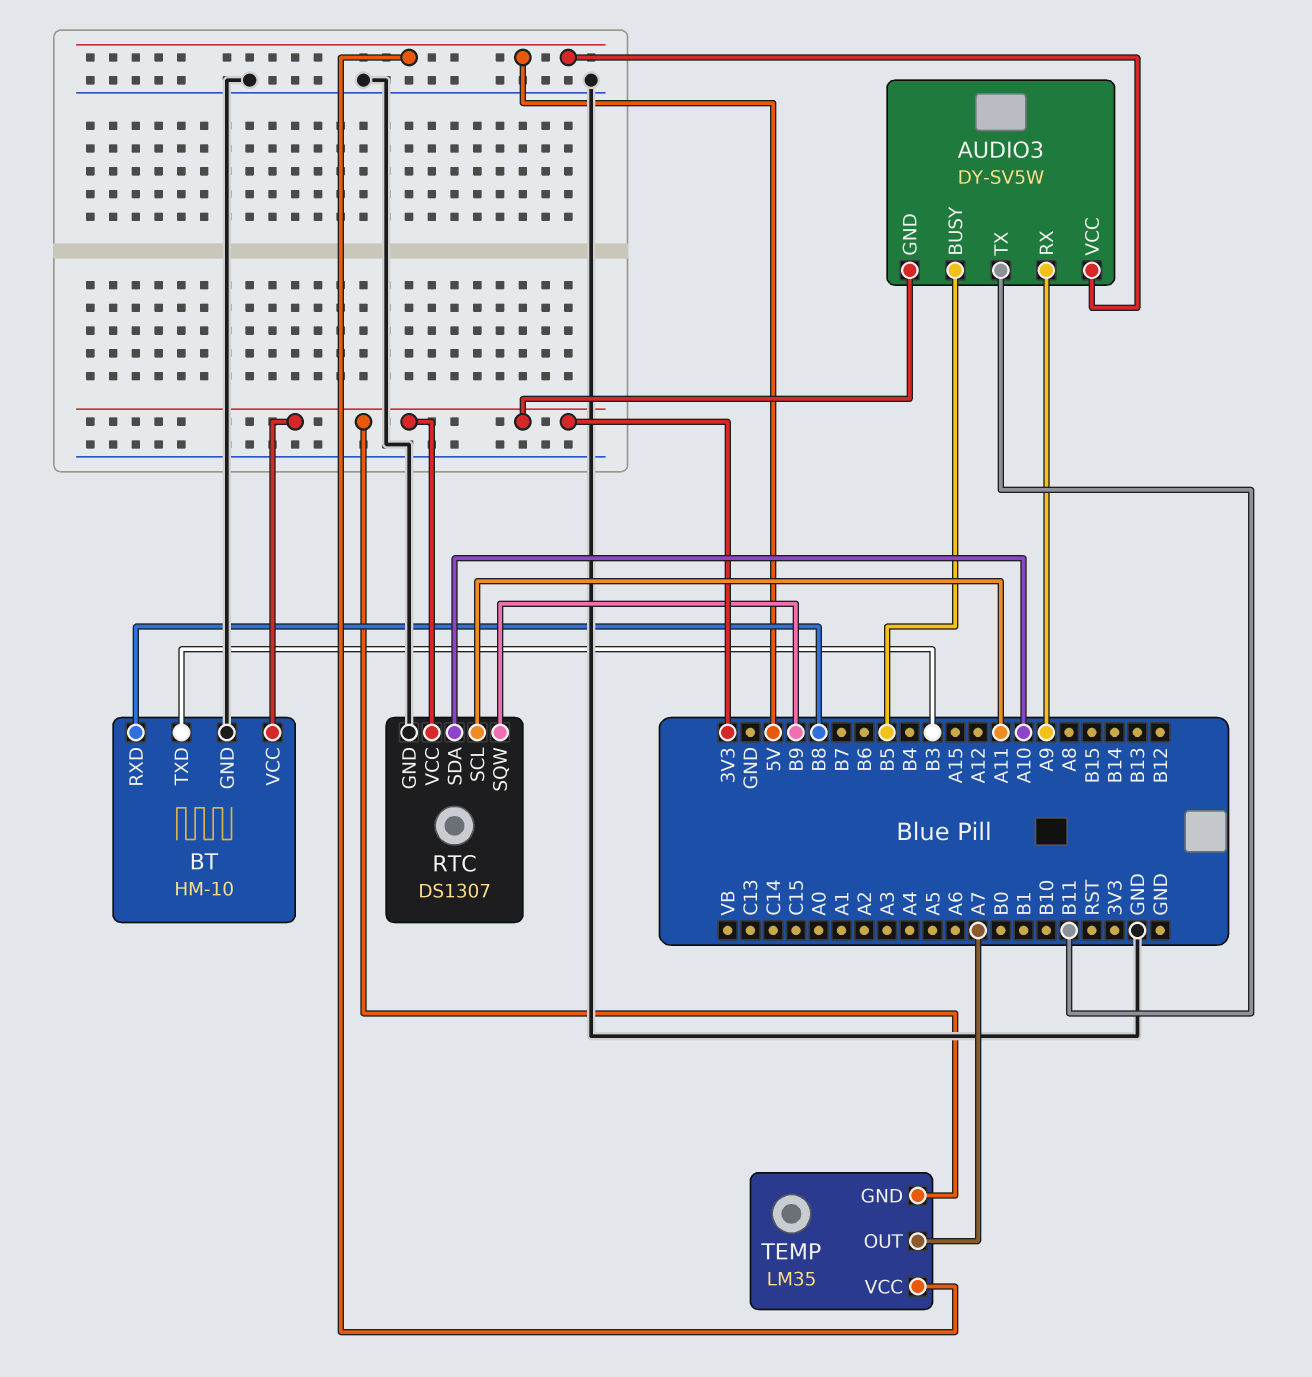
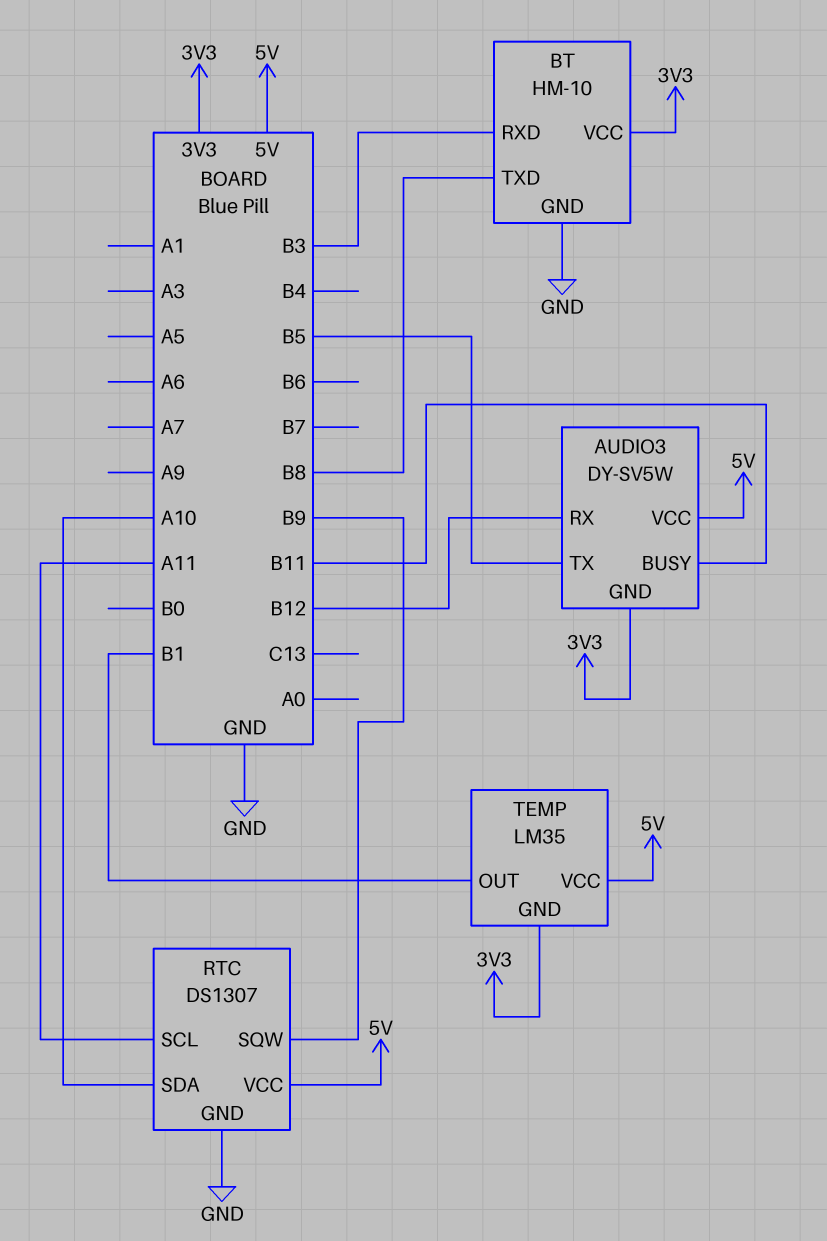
AUDIO3 pin BUSY: B5 -> B11
AUDIO3 pin RX: A9 -> B12
AUDIO3 pin TX: B11 -> B5
BT pin RXD: B8 -> B3
BT pin TXD: B3 -> B8
RTC pin VCC: 3V3 -> 5V
TEMP pin OUT: A7 -> B1

